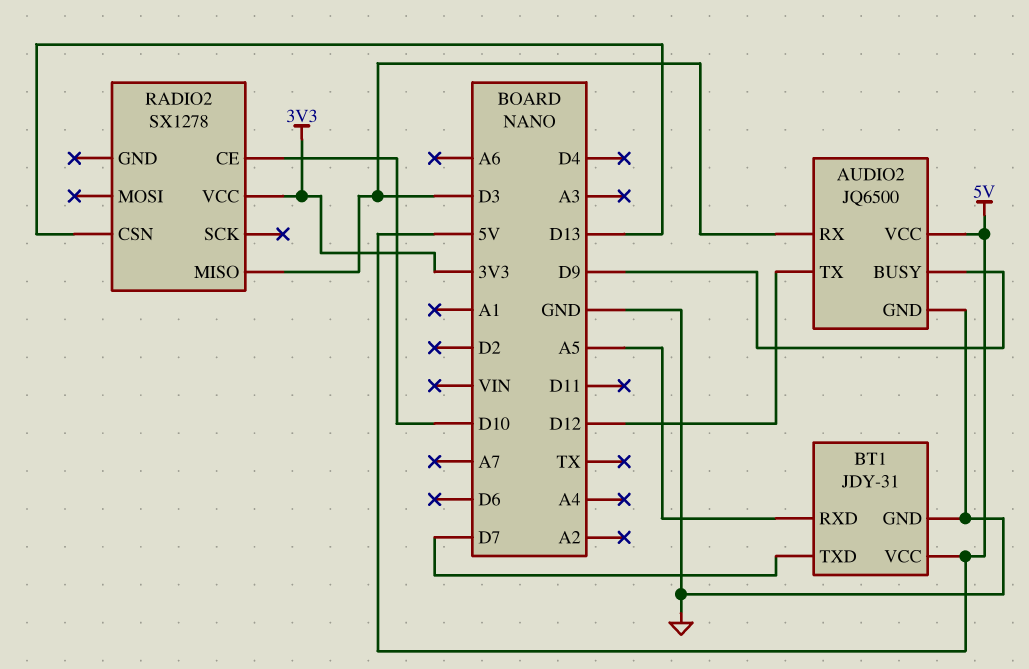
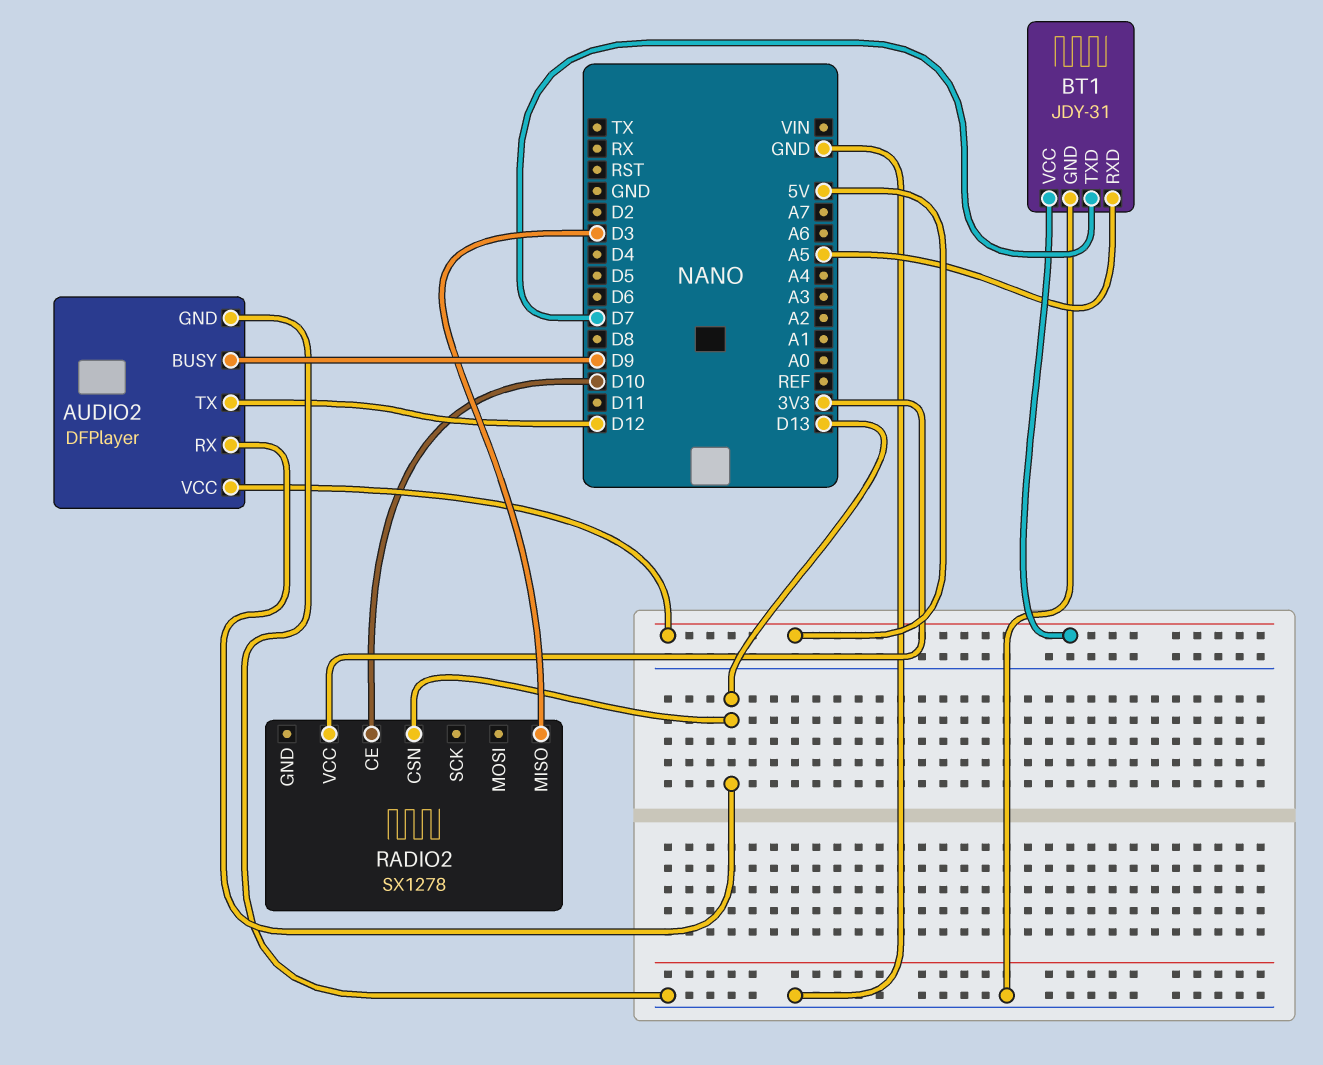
AUDIO2: JQ6500 -> DFPlayer
AUDIO2 pin RX: D3 -> D13

